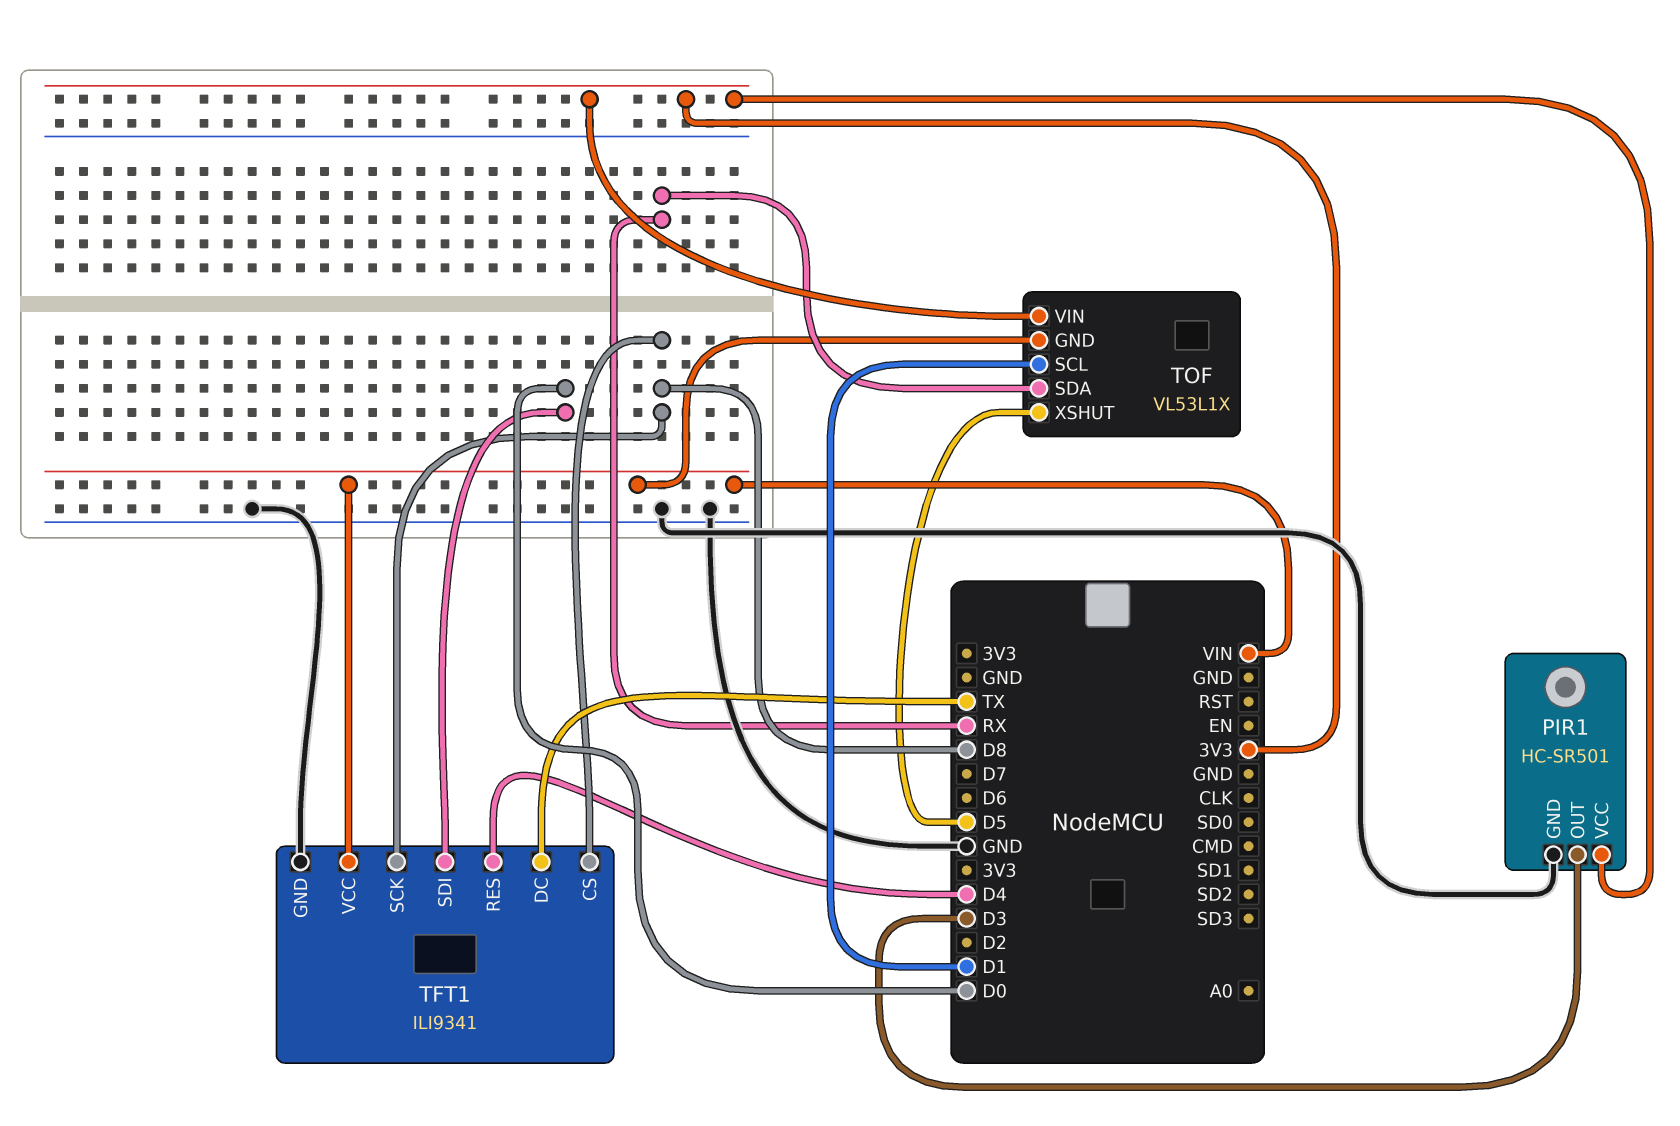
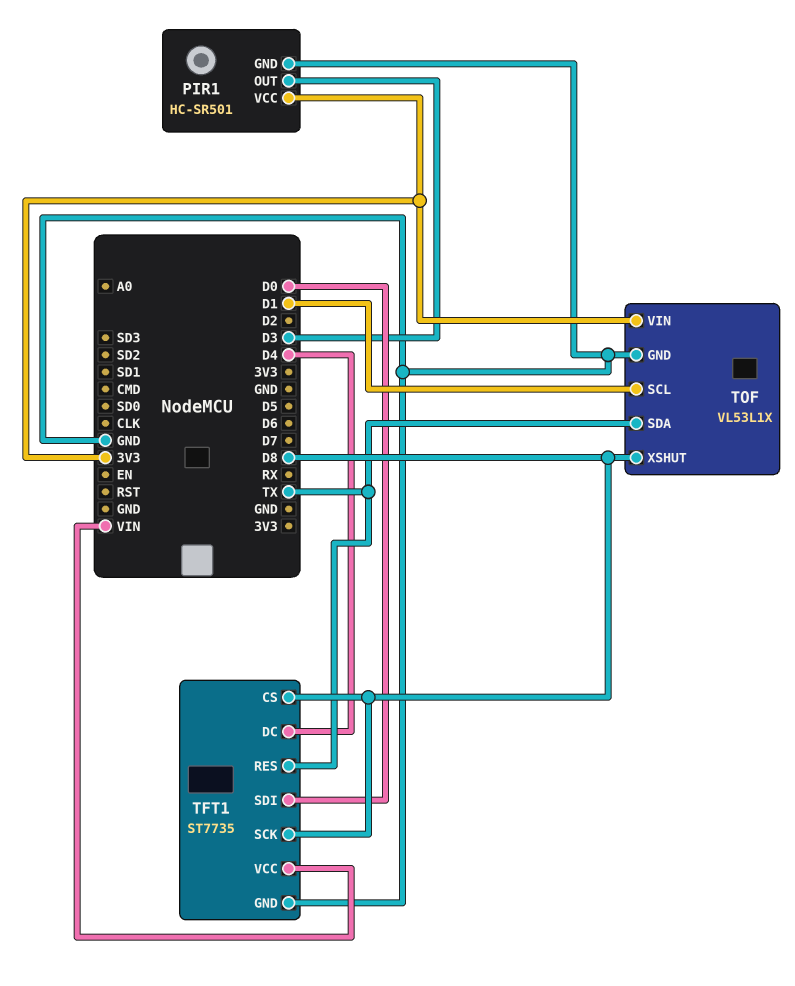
TFT1: ILI9341 -> ST7735
TFT1 pin DC: TX -> D4
TFT1 pin RES: D4 -> TX
TOF pin GND: VIN -> GND
TOF pin SDA: RX -> TX
TOF pin XSHUT: D5 -> D8

